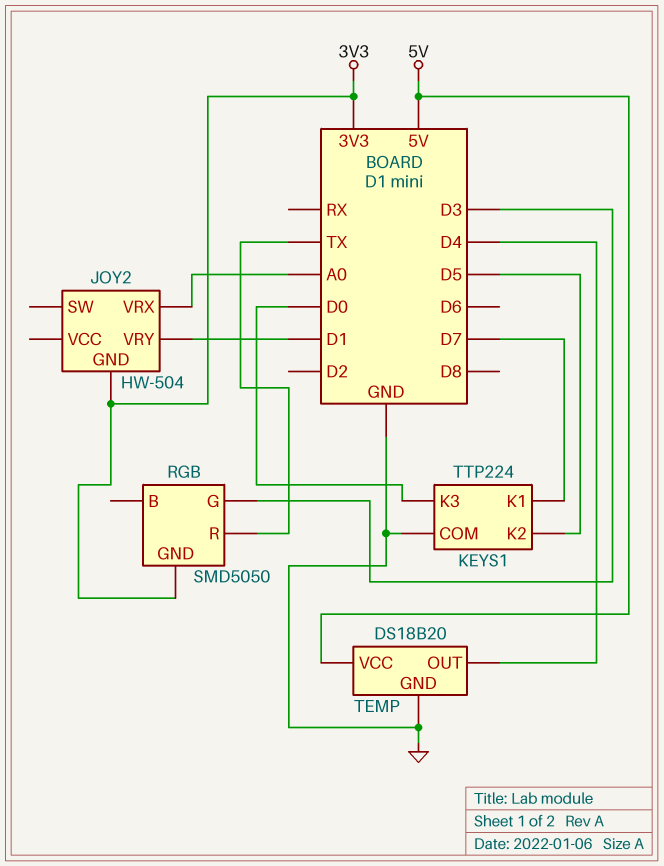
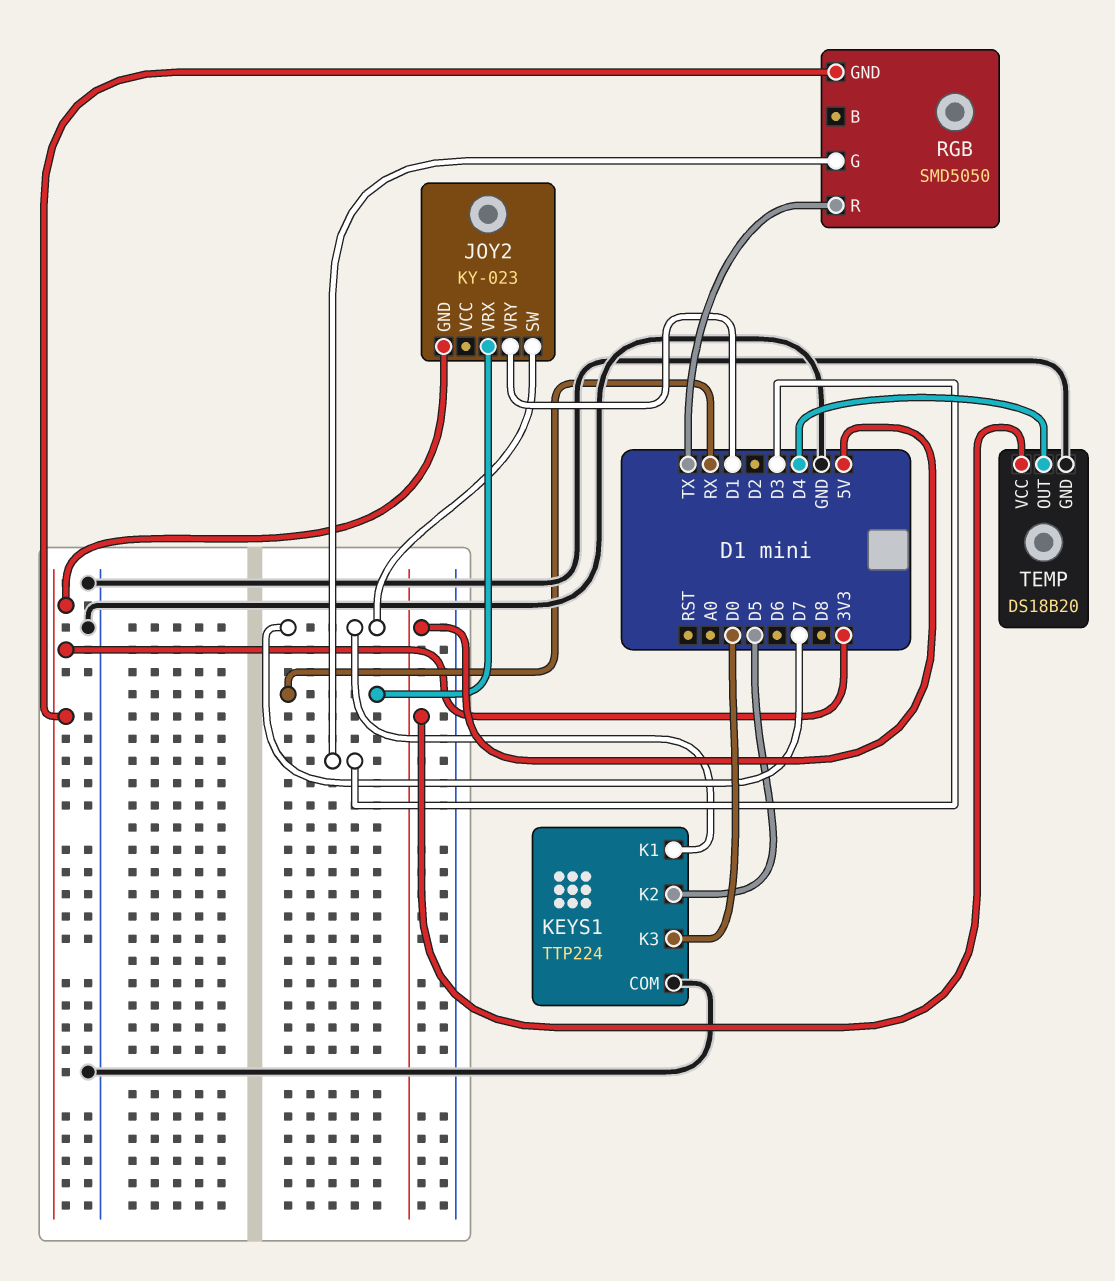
JOY2: HW-504 -> KY-023
JOY2 pin SW: none -> D7
JOY2 pin VRX: A0 -> RX

